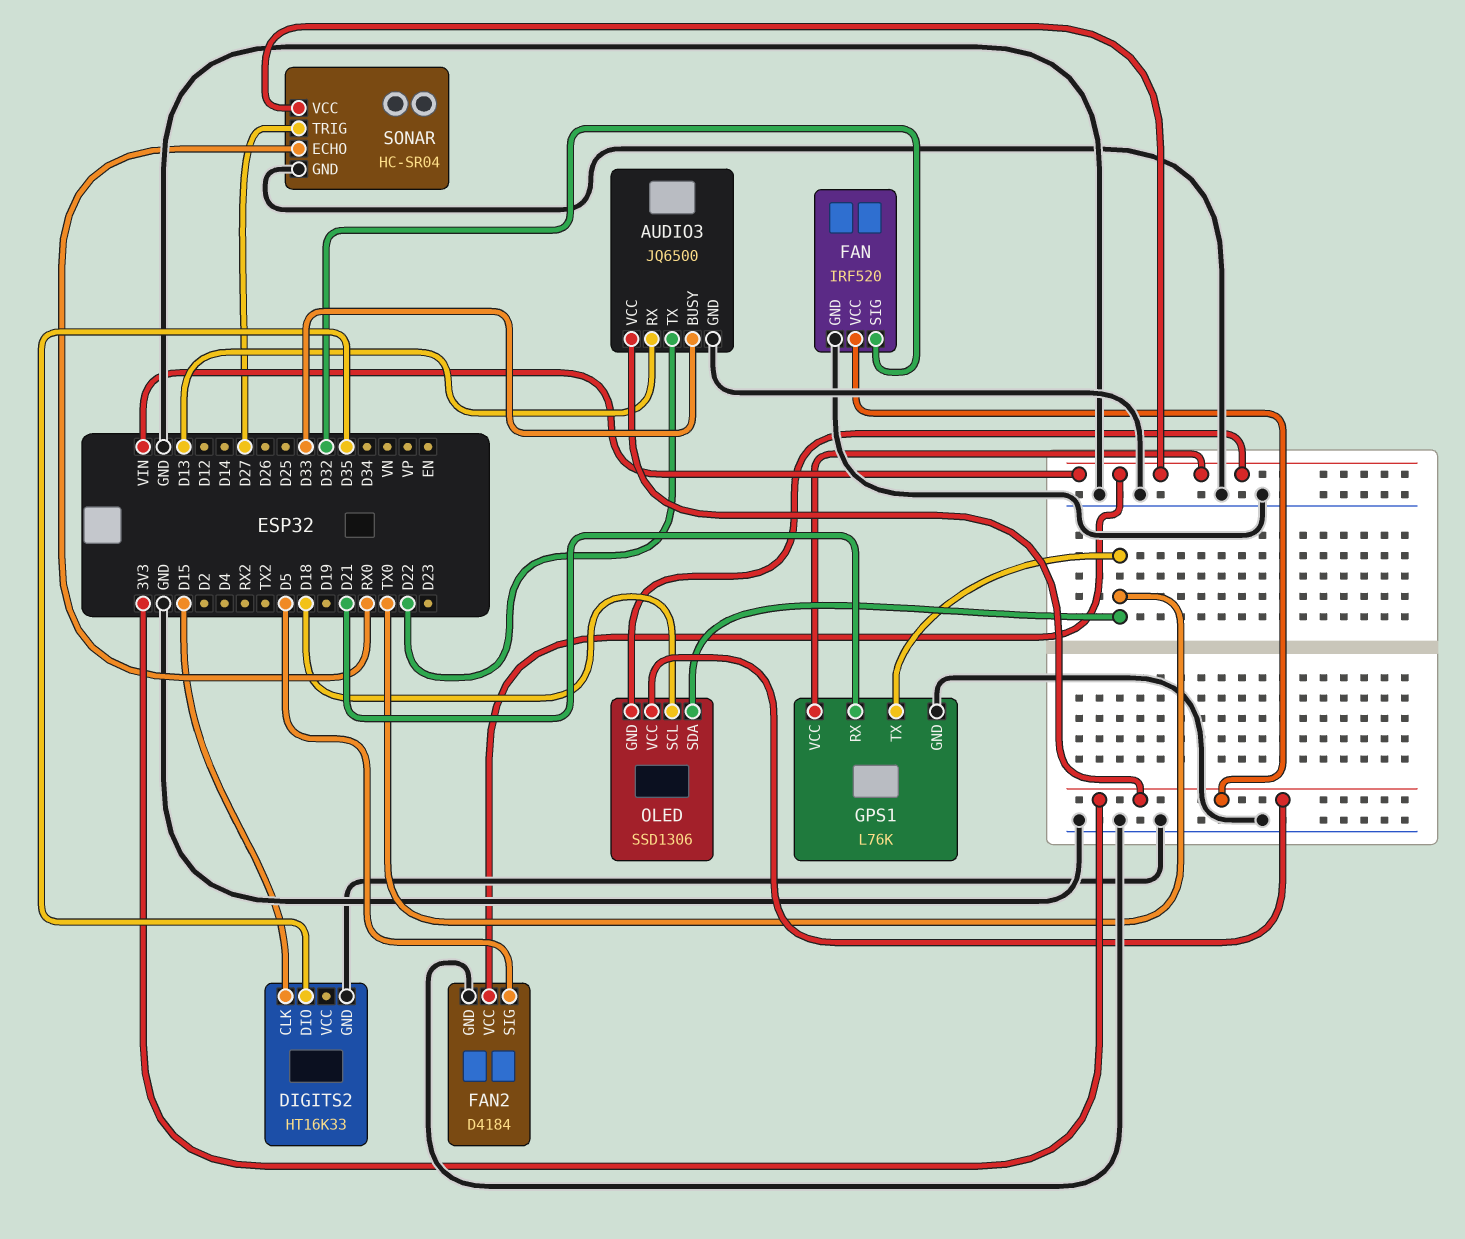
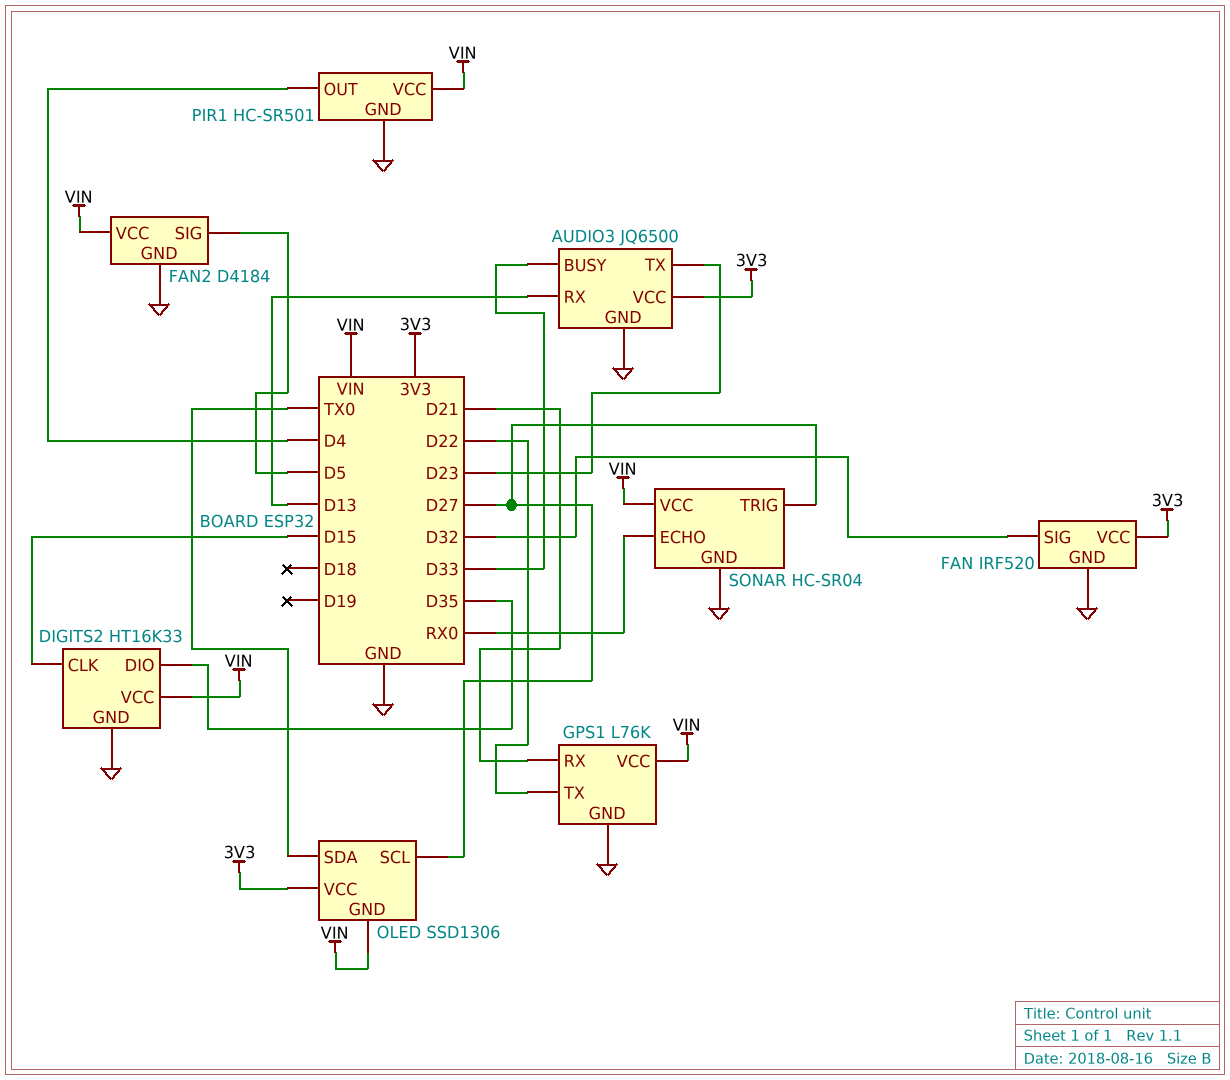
AUDIO3 pin TX: D22 -> D23
DIGITS2 pin VCC: none -> VIN
GPS1 pin TX: TX0 -> D22
OLED pin SCL: D18 -> D27
PIR1: none -> HC-SR501
PIR1 pin GND: none -> GND
PIR1 pin OUT: none -> D4
PIR1 pin VCC: none -> VIN

